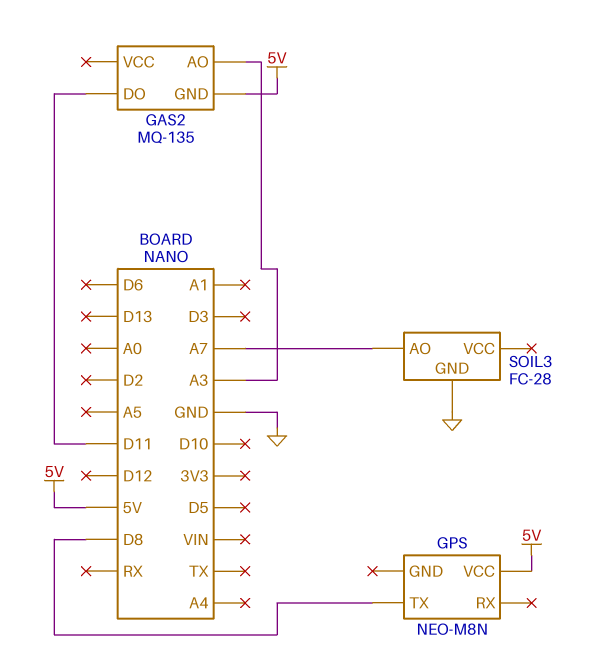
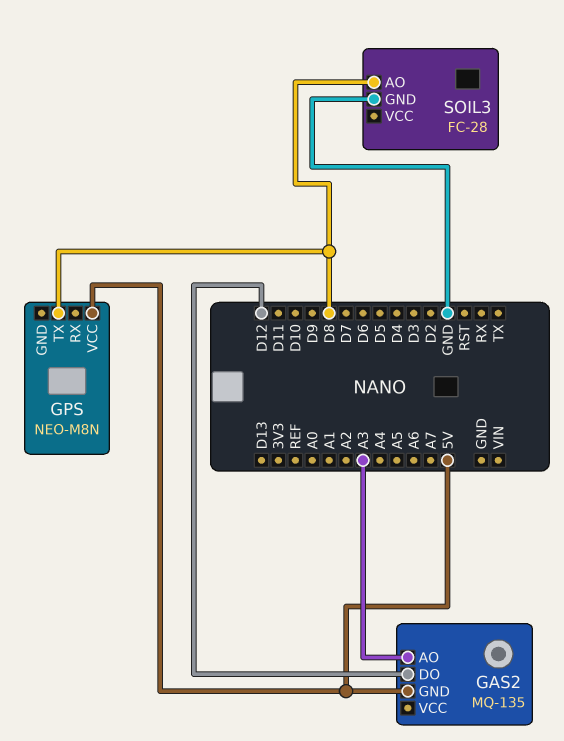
GAS2 pin DO: D11 -> D12
SOIL3 pin AO: A7 -> D8

